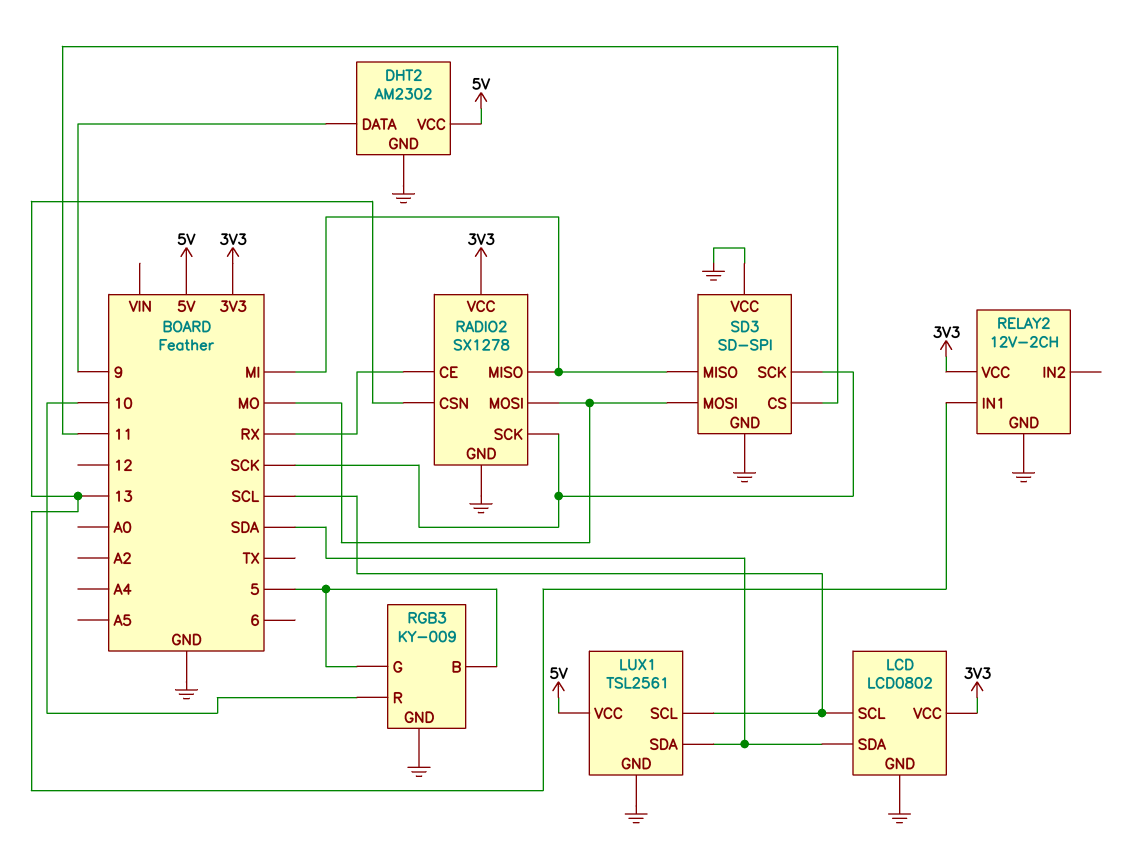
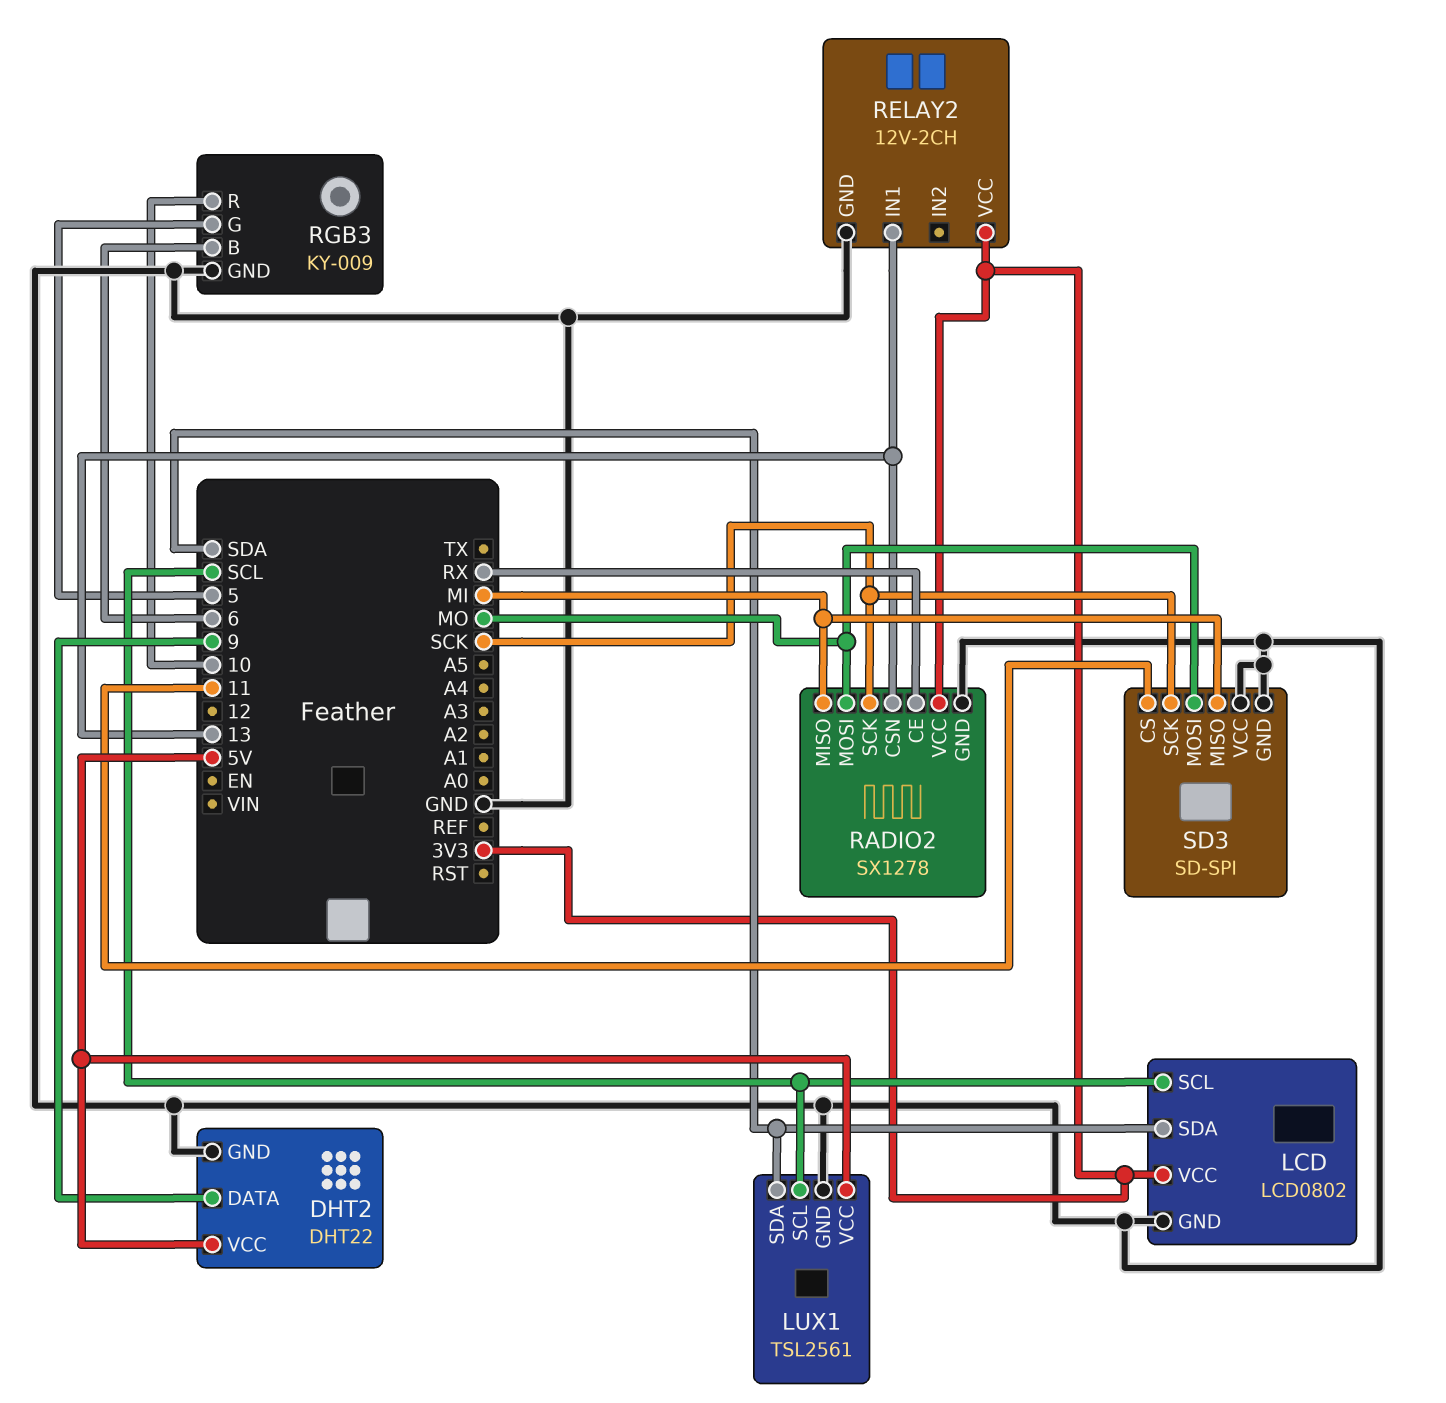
DHT2: AM2302 -> DHT22
RGB3 pin B: 5 -> 6

